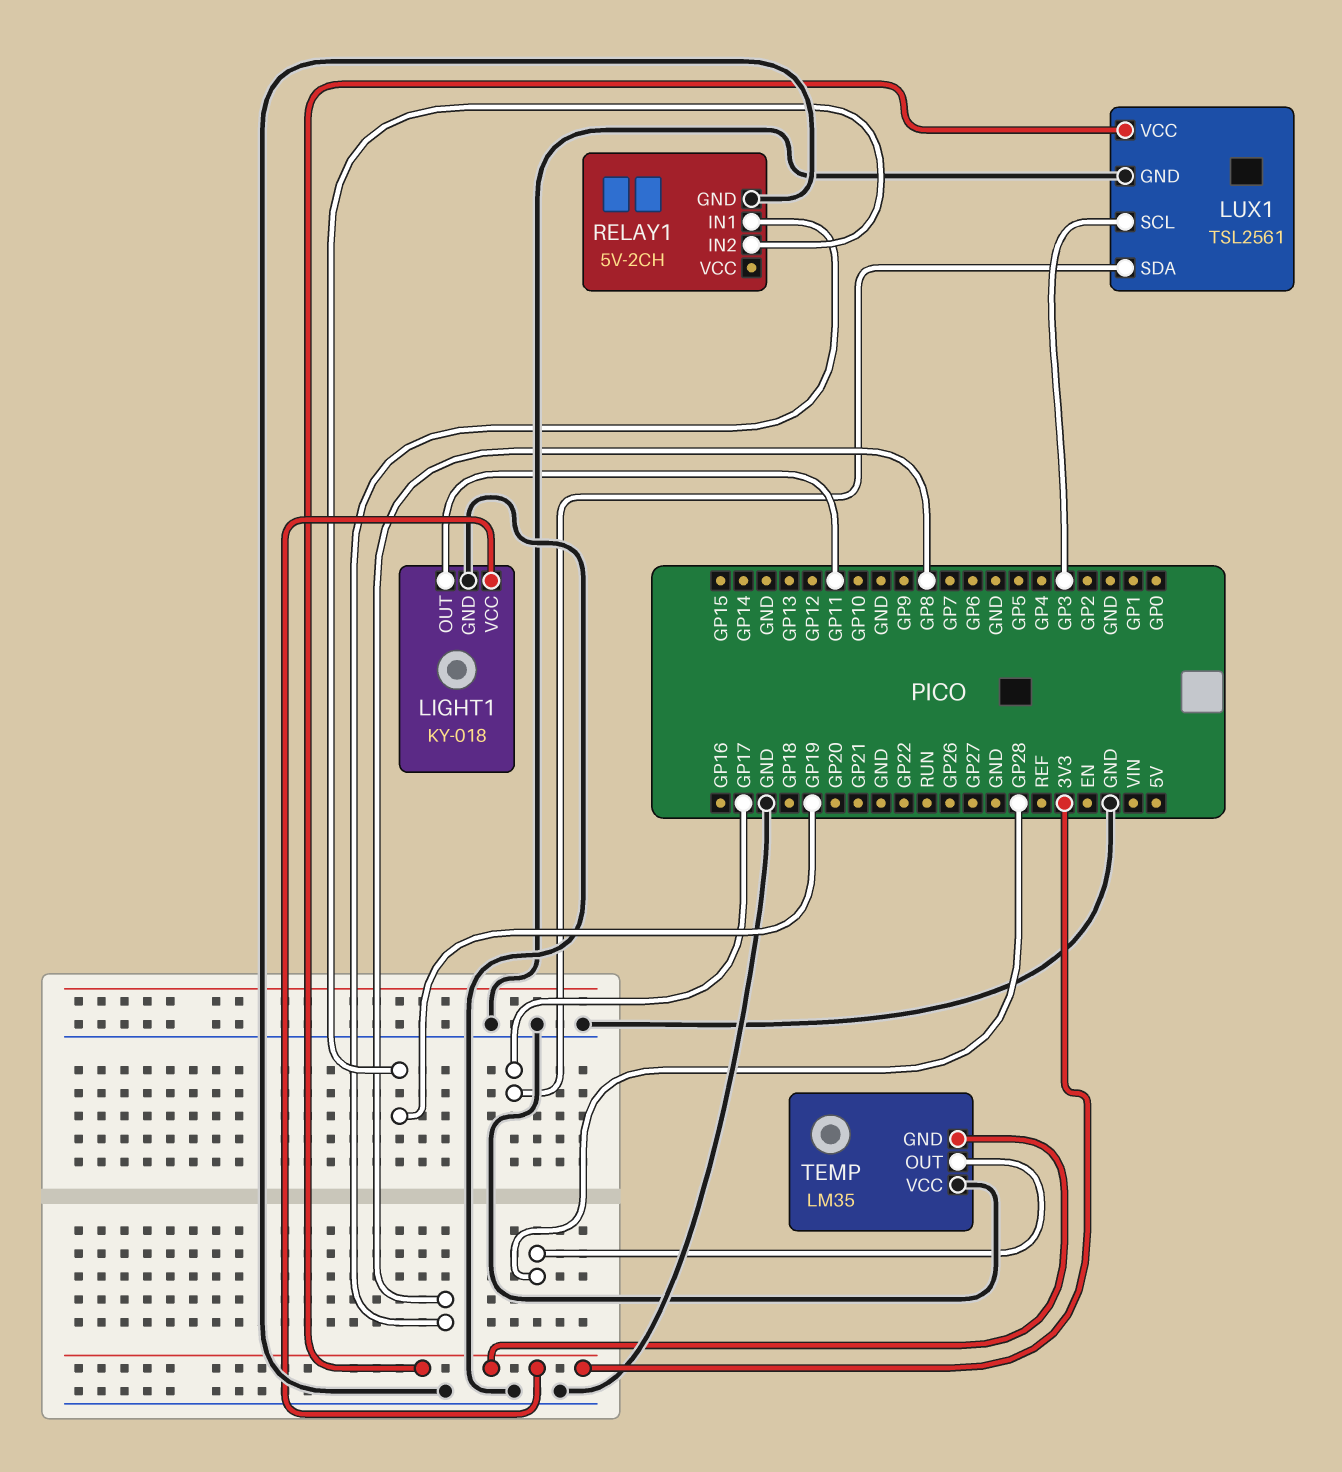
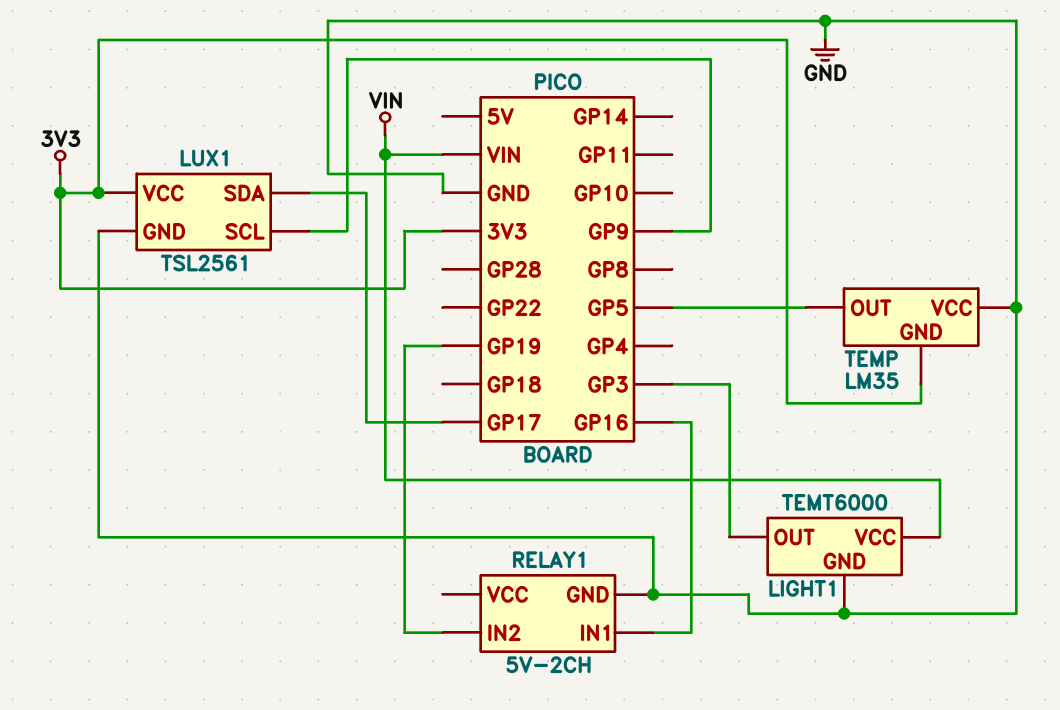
LIGHT1: KY-018 -> TEMT6000
LIGHT1 pin OUT: GP11 -> GP3
LIGHT1 pin VCC: 3V3 -> VIN
LUX1 pin SCL: GP3 -> GP9
RELAY1 pin IN1: GP8 -> GP16
TEMP pin OUT: GP28 -> GP5

